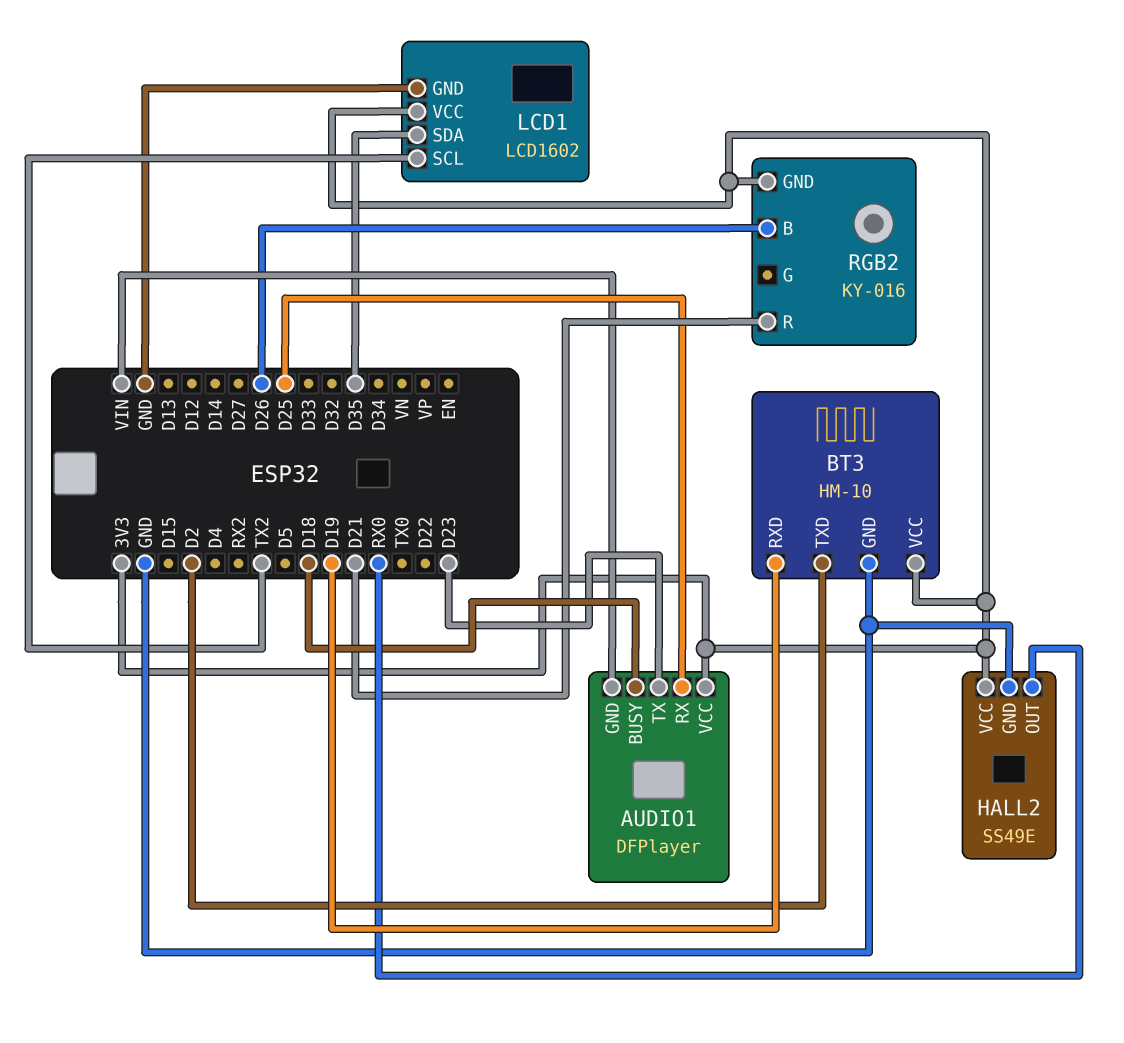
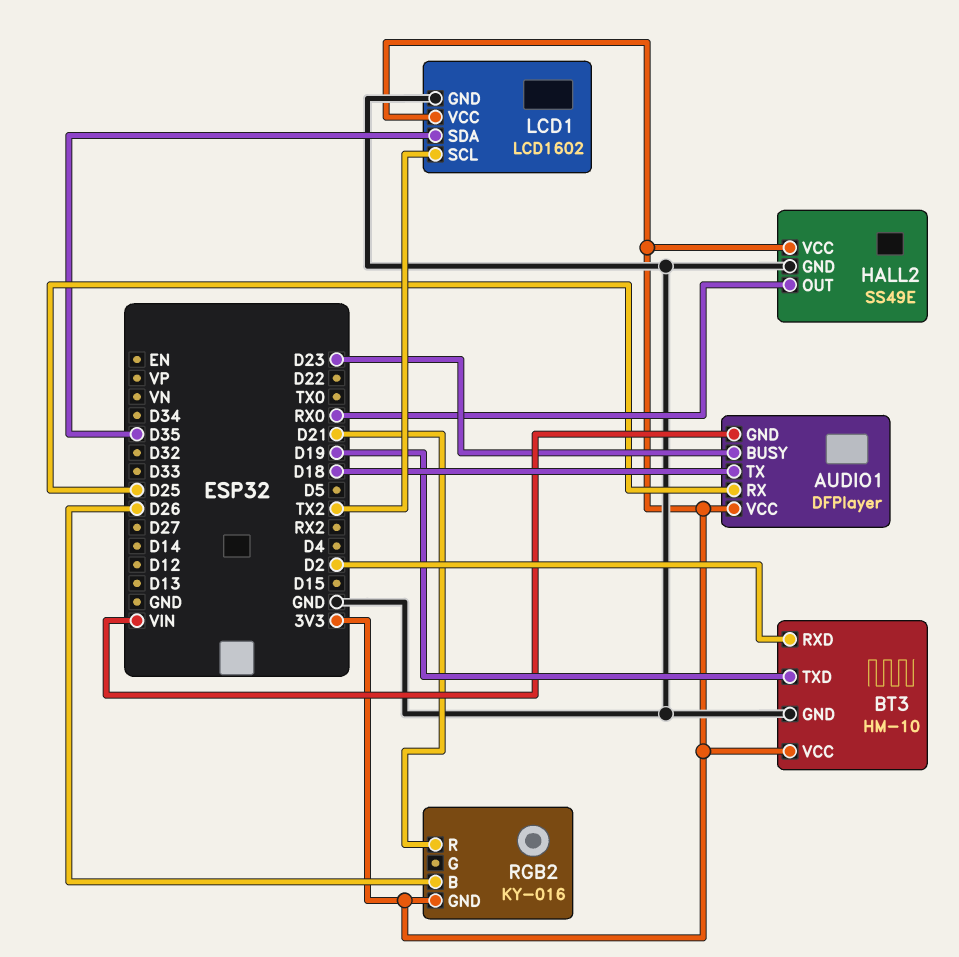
AUDIO1 pin BUSY: D18 -> D23
AUDIO1 pin TX: D23 -> D18
BT3 pin RXD: D19 -> D2
BT3 pin TXD: D2 -> D19

